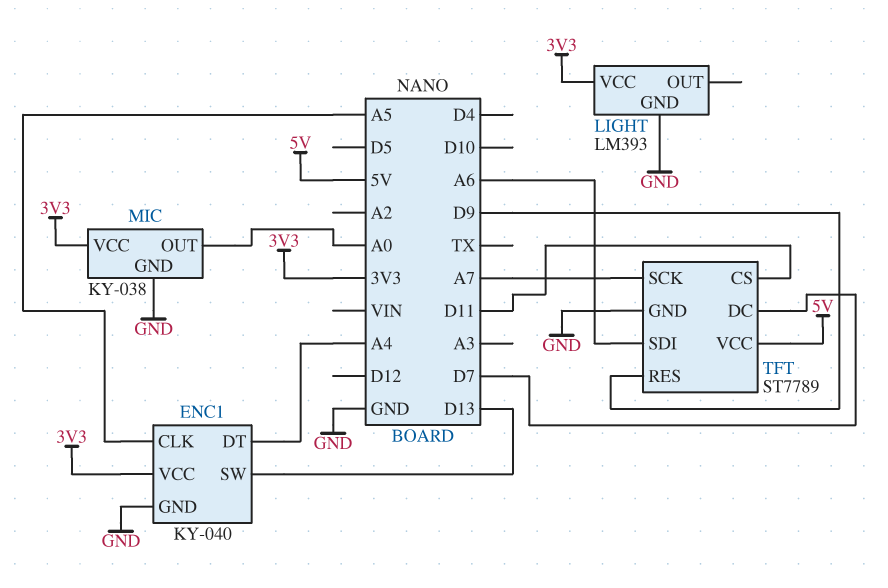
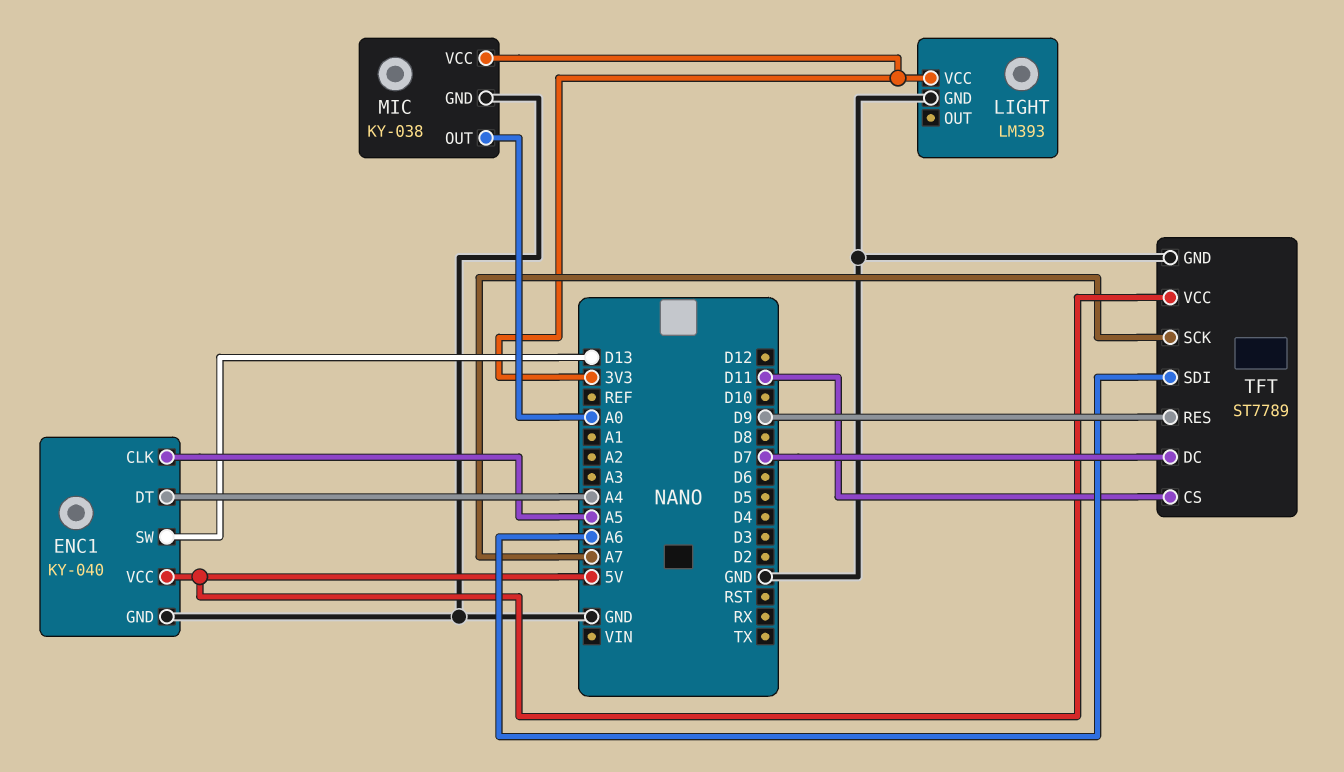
ENC1 pin VCC: 3V3 -> 5V

